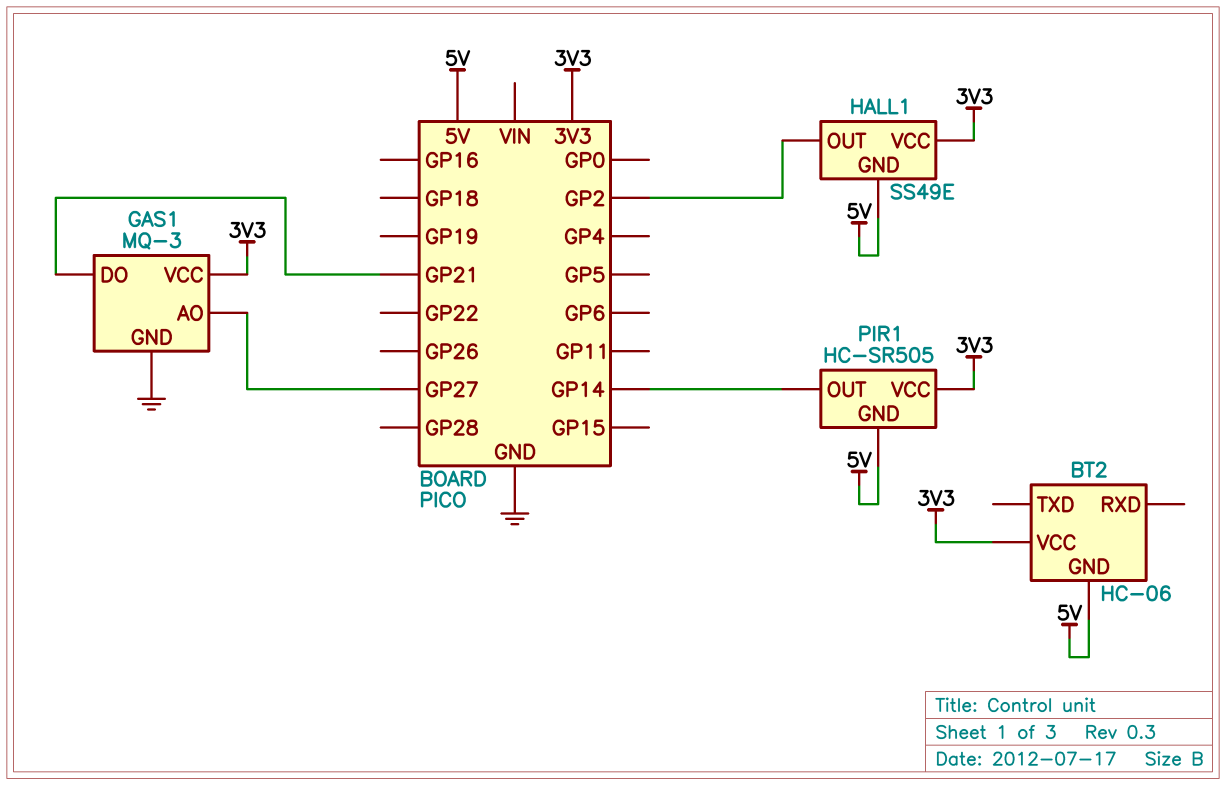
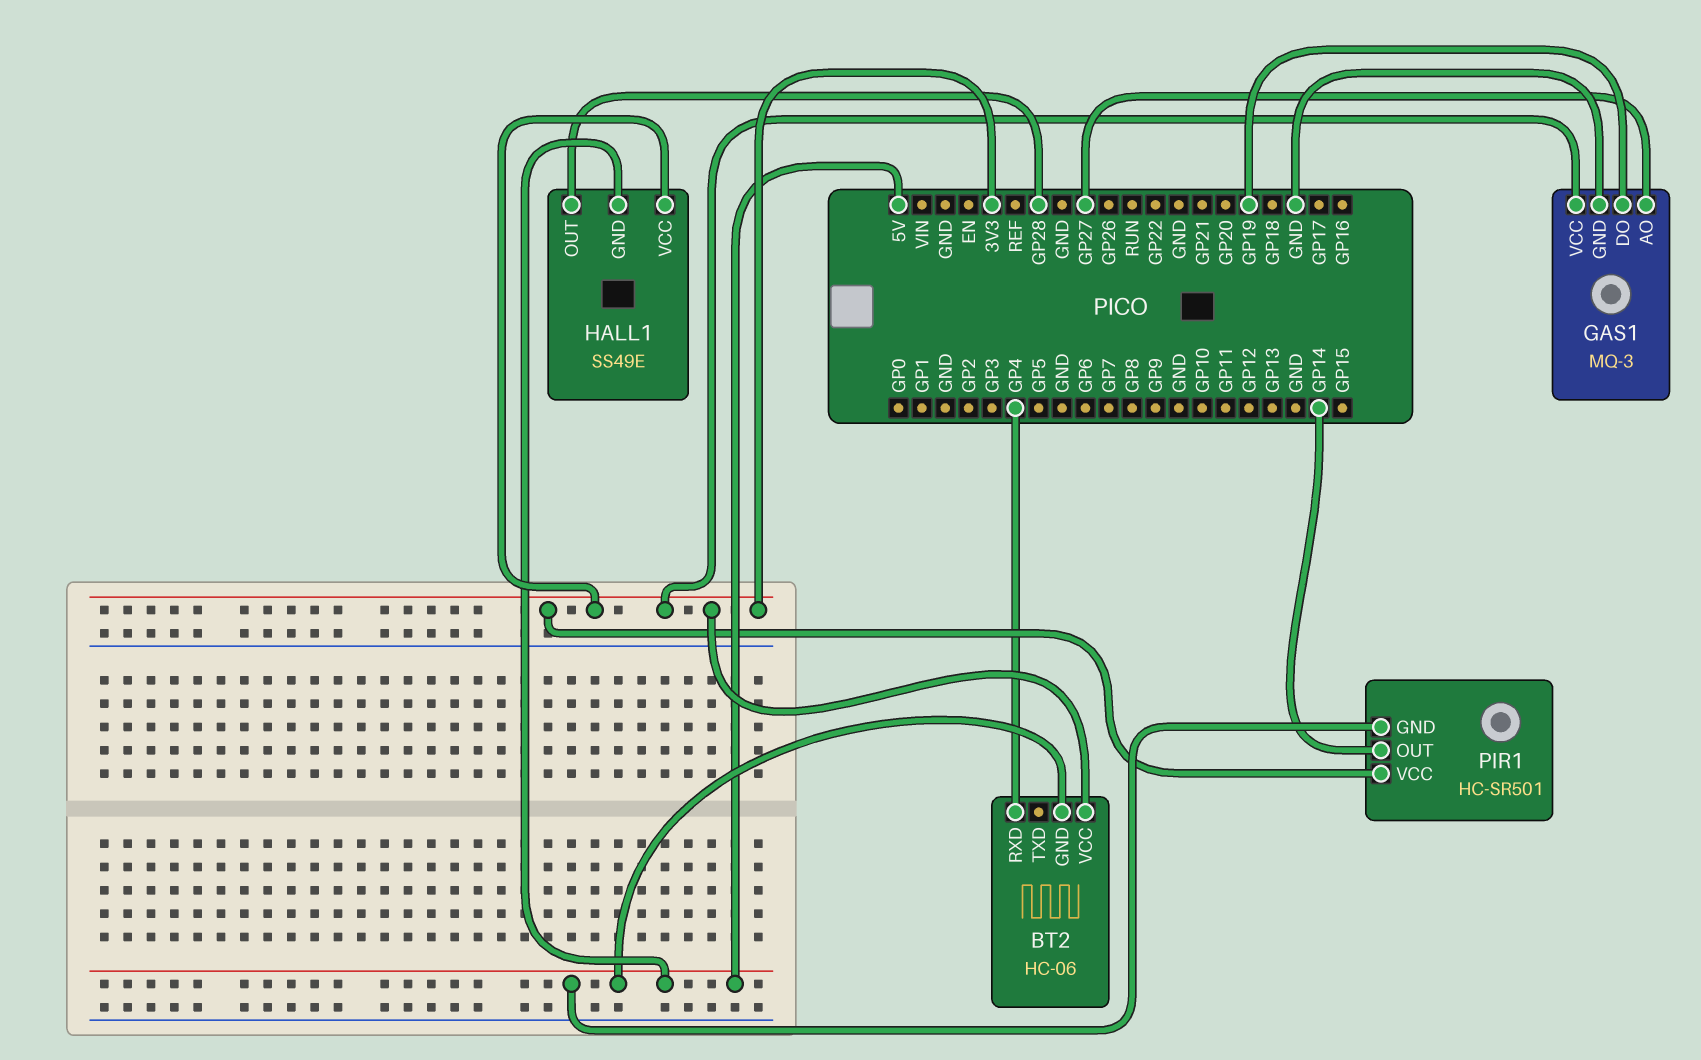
BT2 pin RXD: none -> GP4
GAS1 pin DO: GP21 -> GP19
HALL1 pin OUT: GP2 -> GP28
PIR1: HC-SR505 -> HC-SR501

